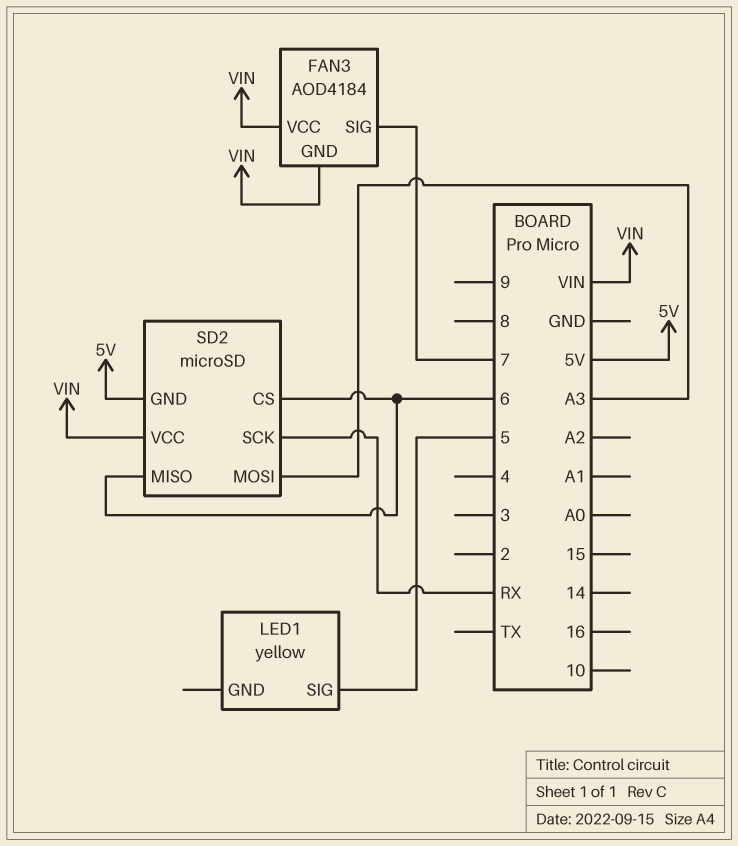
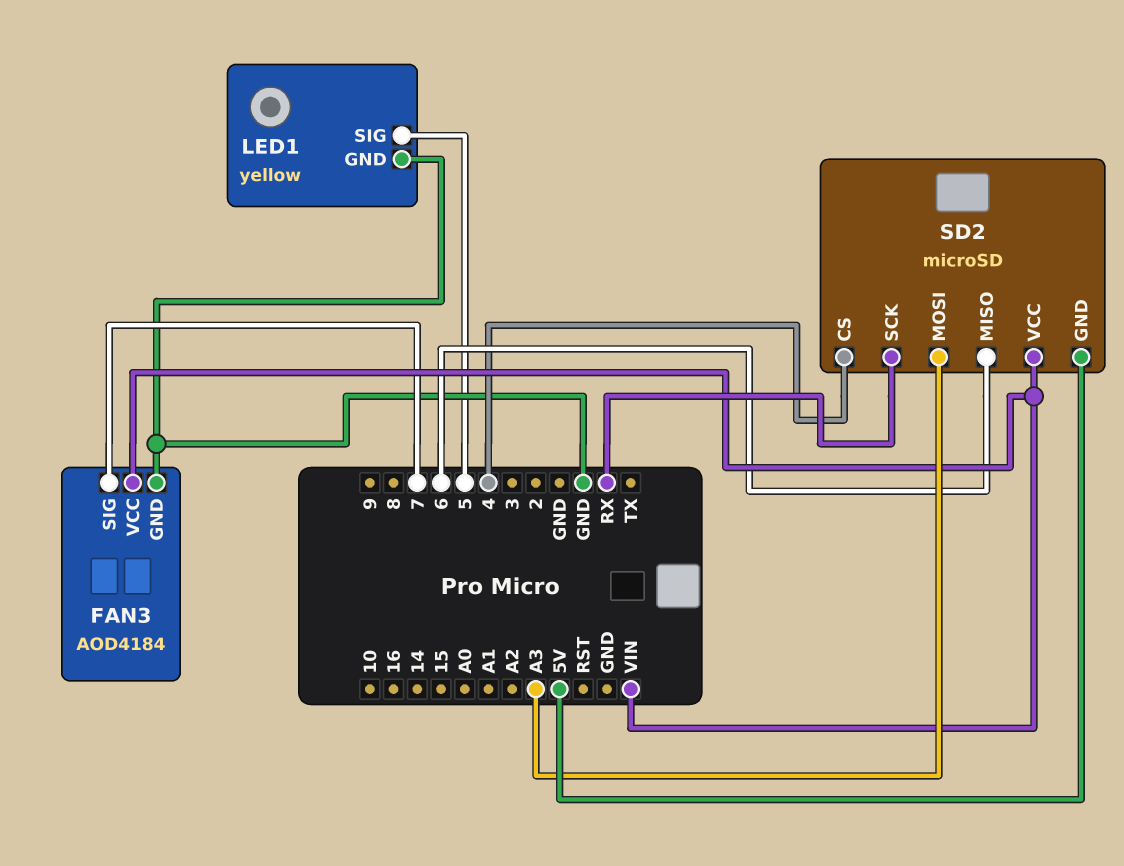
FAN3 pin GND: VIN -> GND
LED1 pin GND: none -> GND
SD2 pin CS: 6 -> 4

